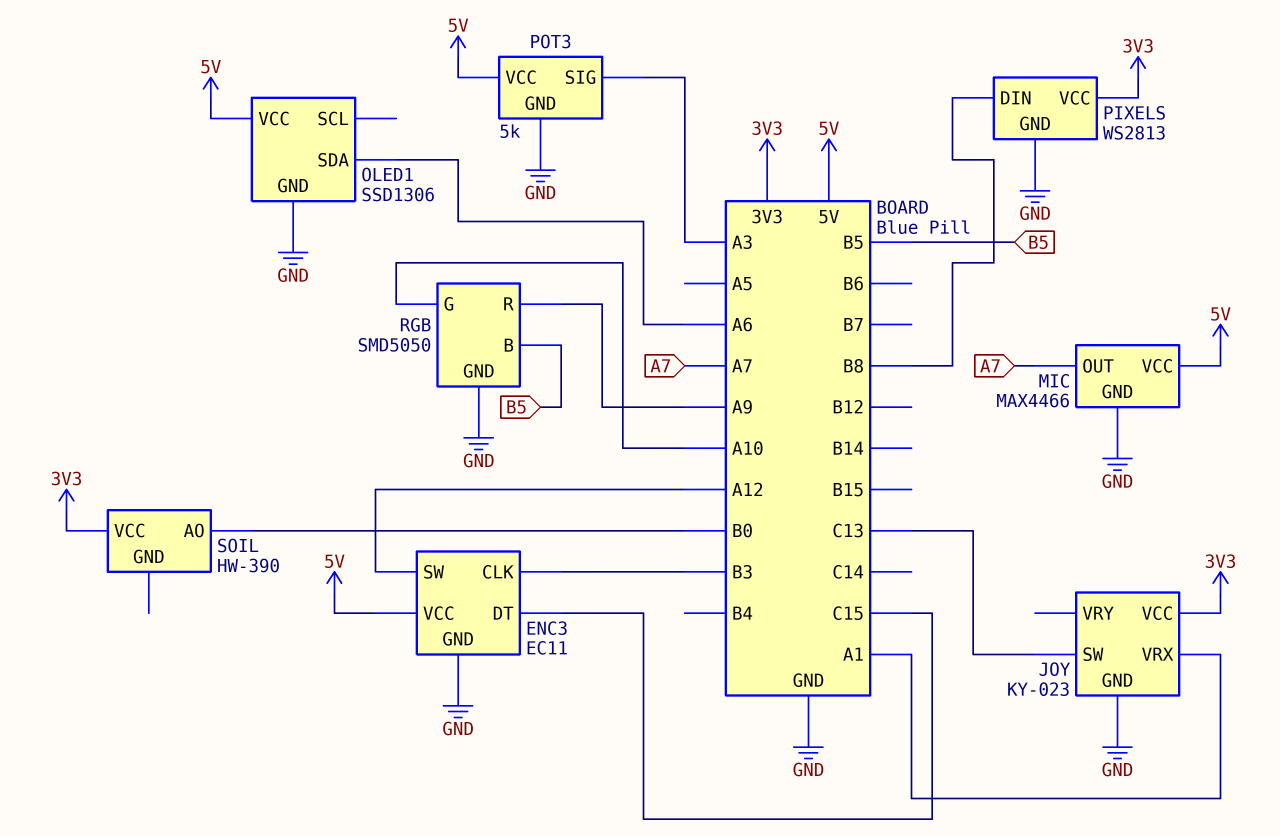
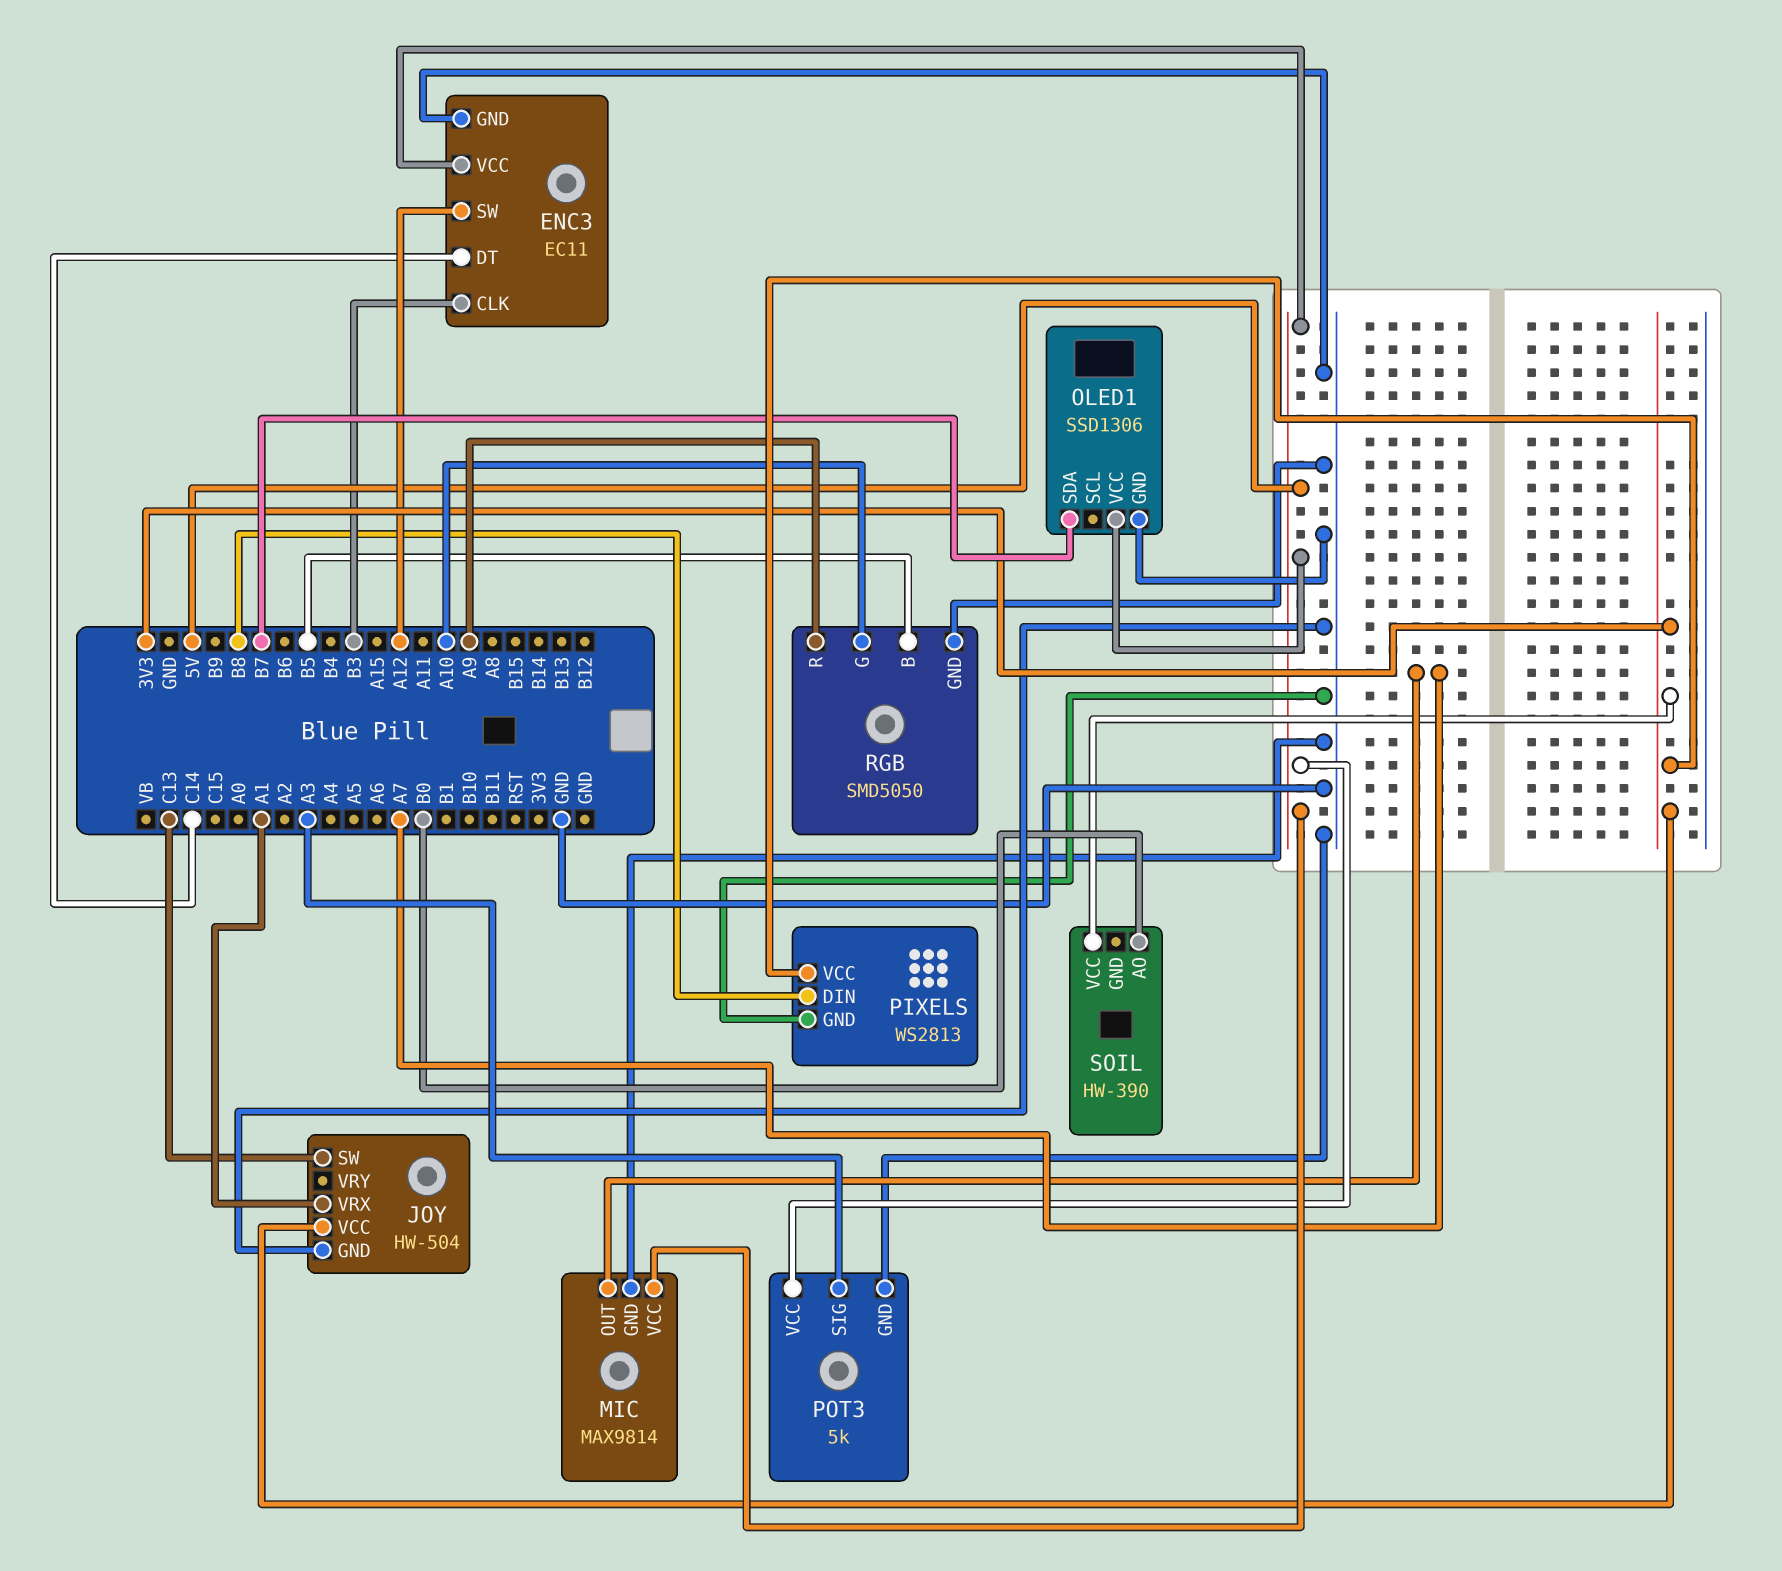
ENC3 pin DT: C15 -> C14
JOY: KY-023 -> HW-504
MIC: MAX4466 -> MAX9814
OLED1 pin SDA: A6 -> B7

